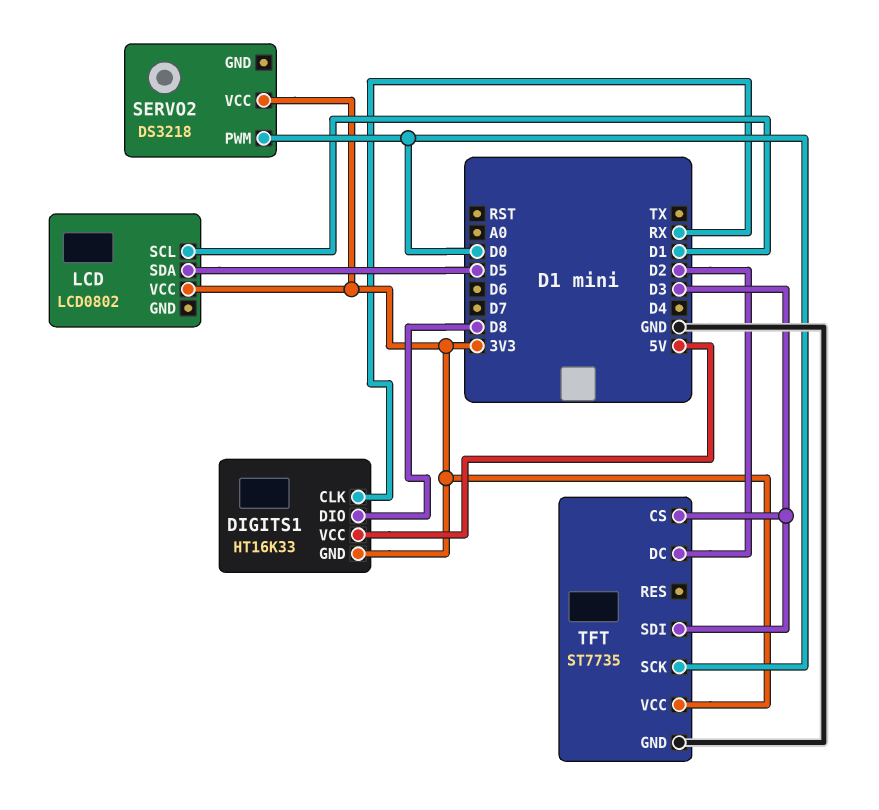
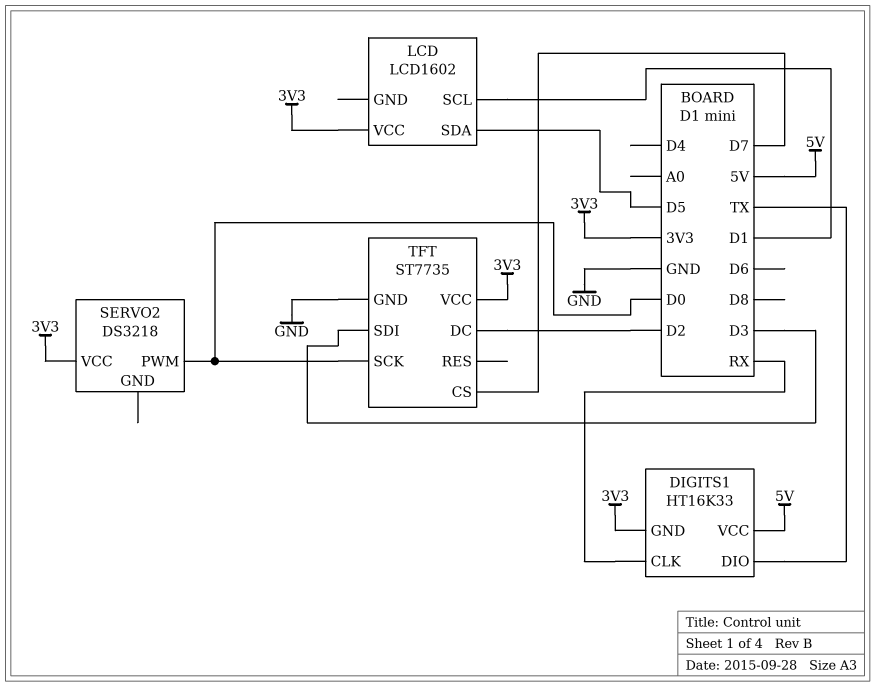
DIGITS1 pin DIO: D8 -> TX
LCD: LCD0802 -> LCD1602
TFT pin CS: D3 -> D7

